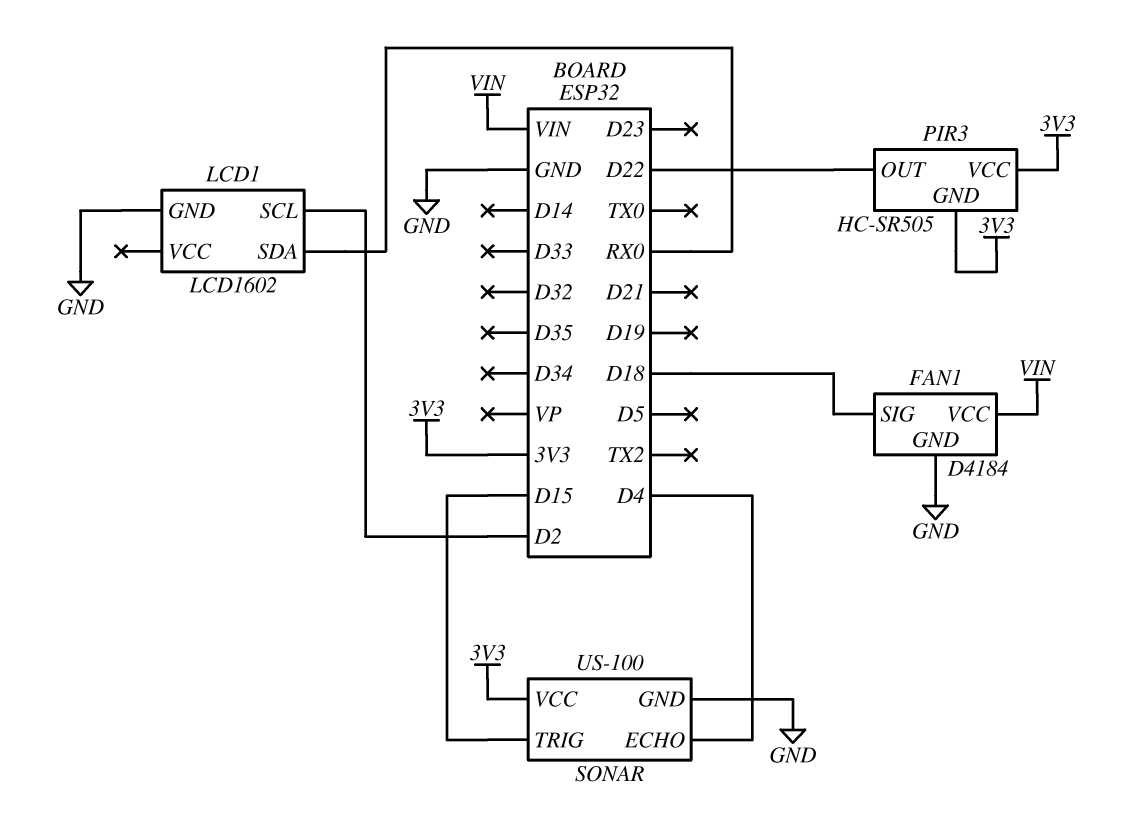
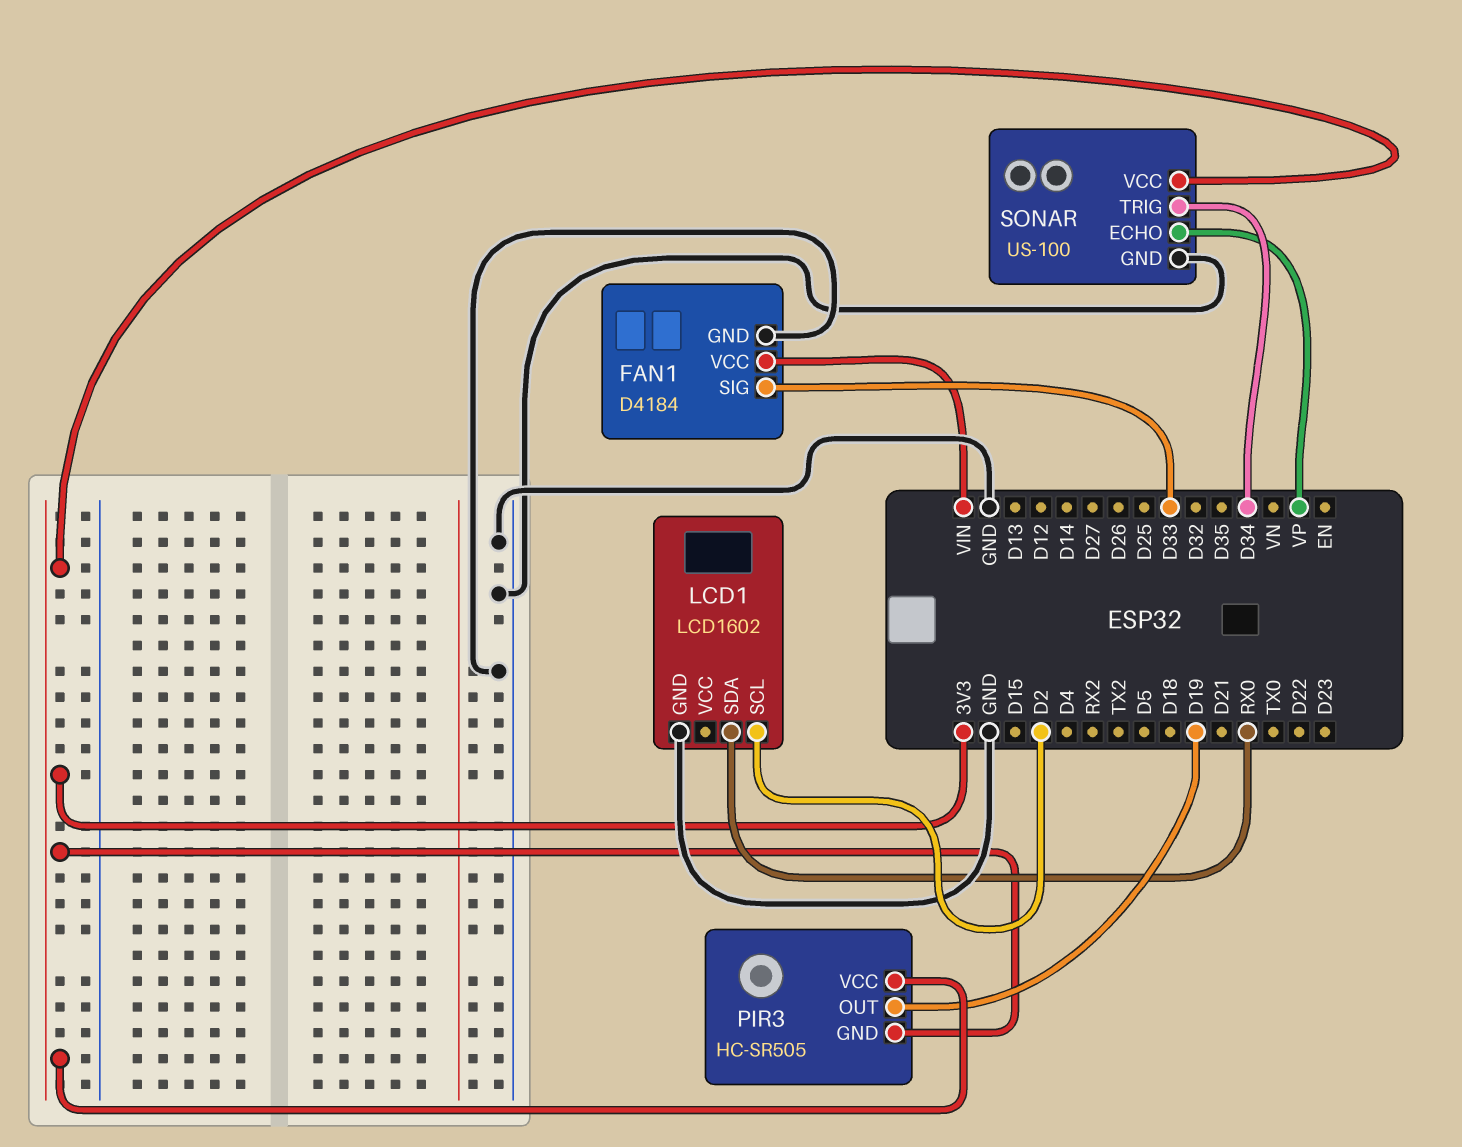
FAN1 pin SIG: D18 -> D33
PIR3 pin OUT: D22 -> D19
SONAR pin ECHO: D4 -> VP
SONAR pin TRIG: D15 -> D34

